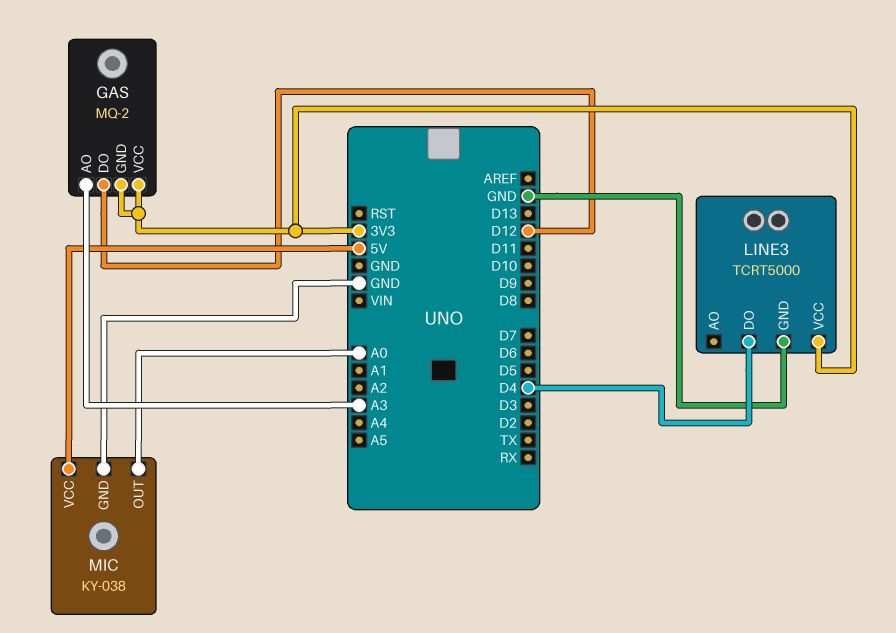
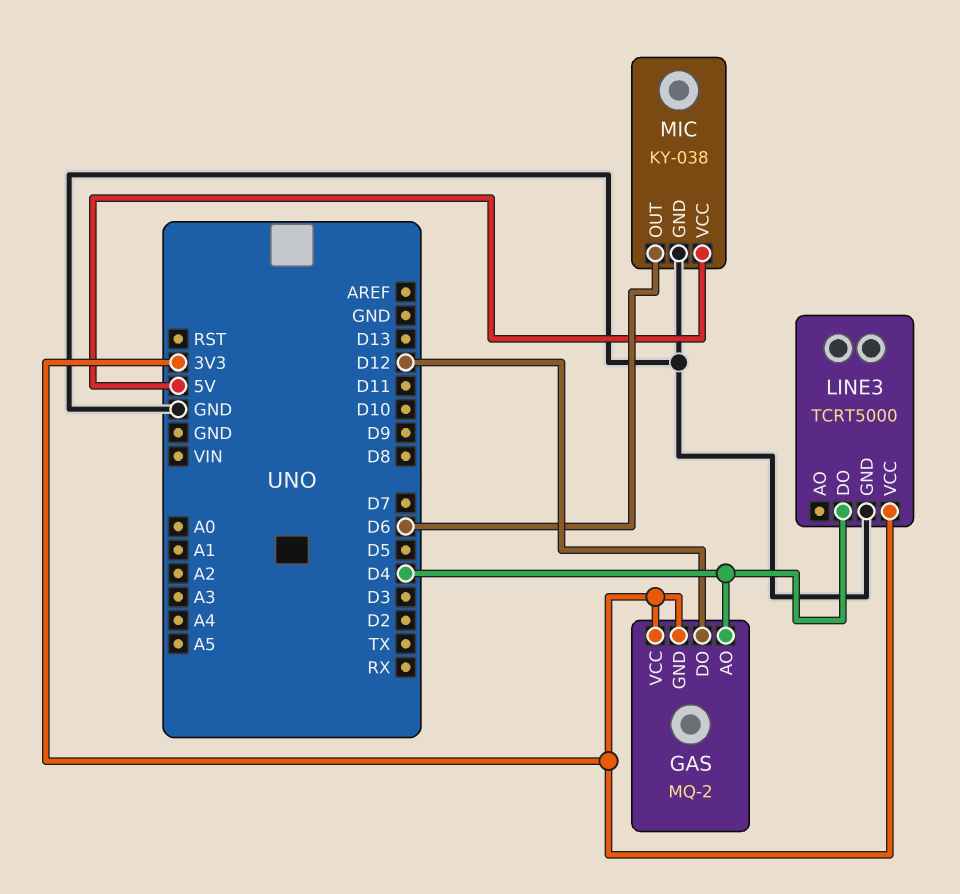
GAS pin AO: A3 -> D4
MIC pin OUT: A0 -> D6

